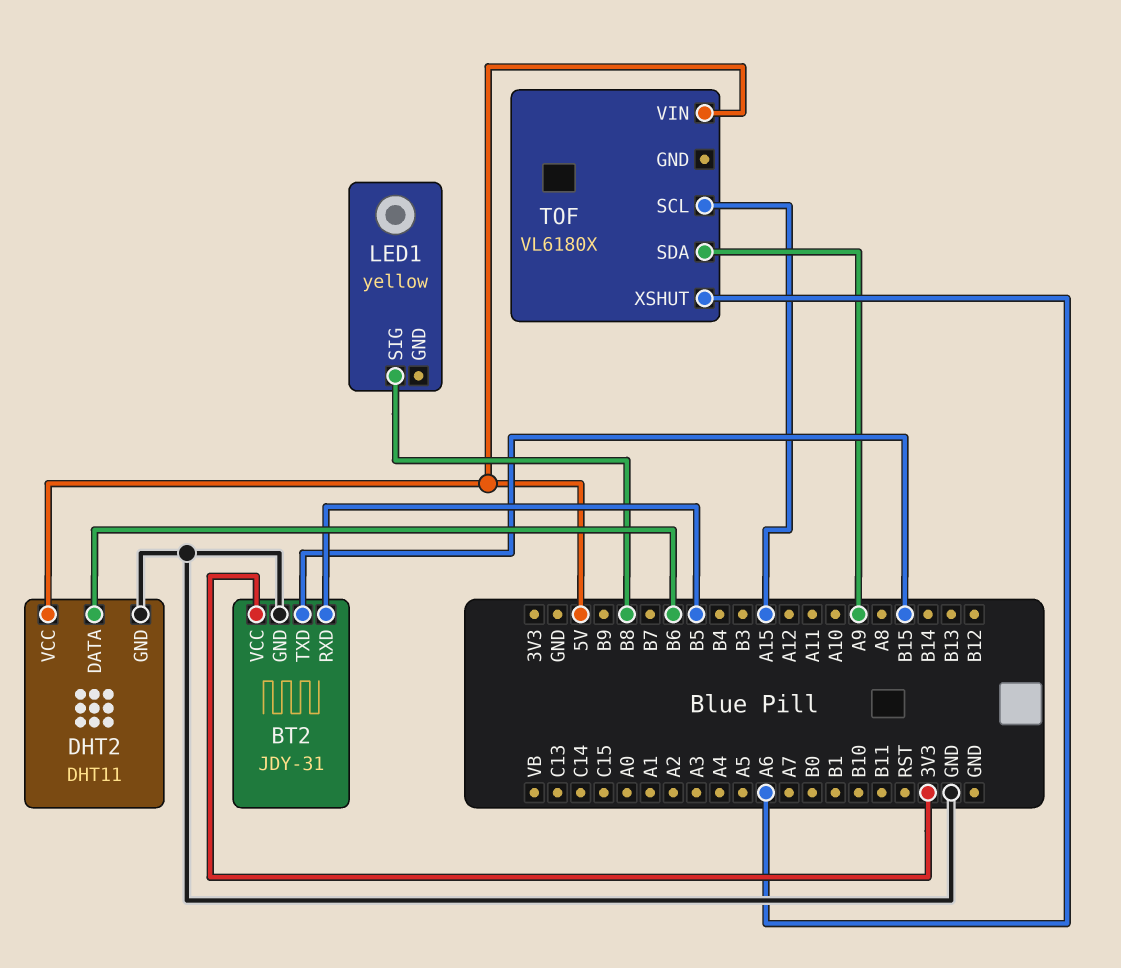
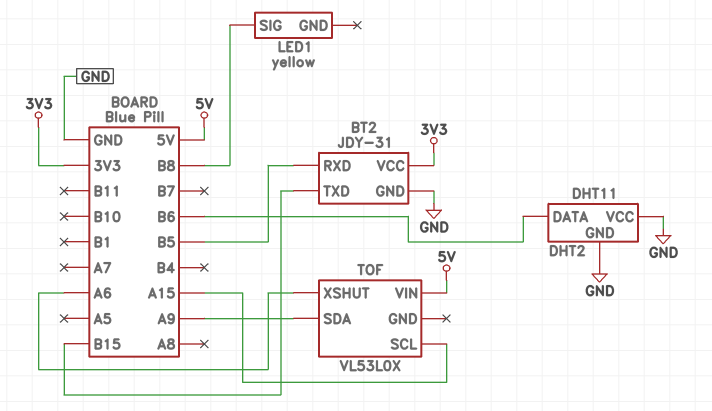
DHT2 pin VCC: 5V -> GND
TOF: VL6180X -> VL53L0X

